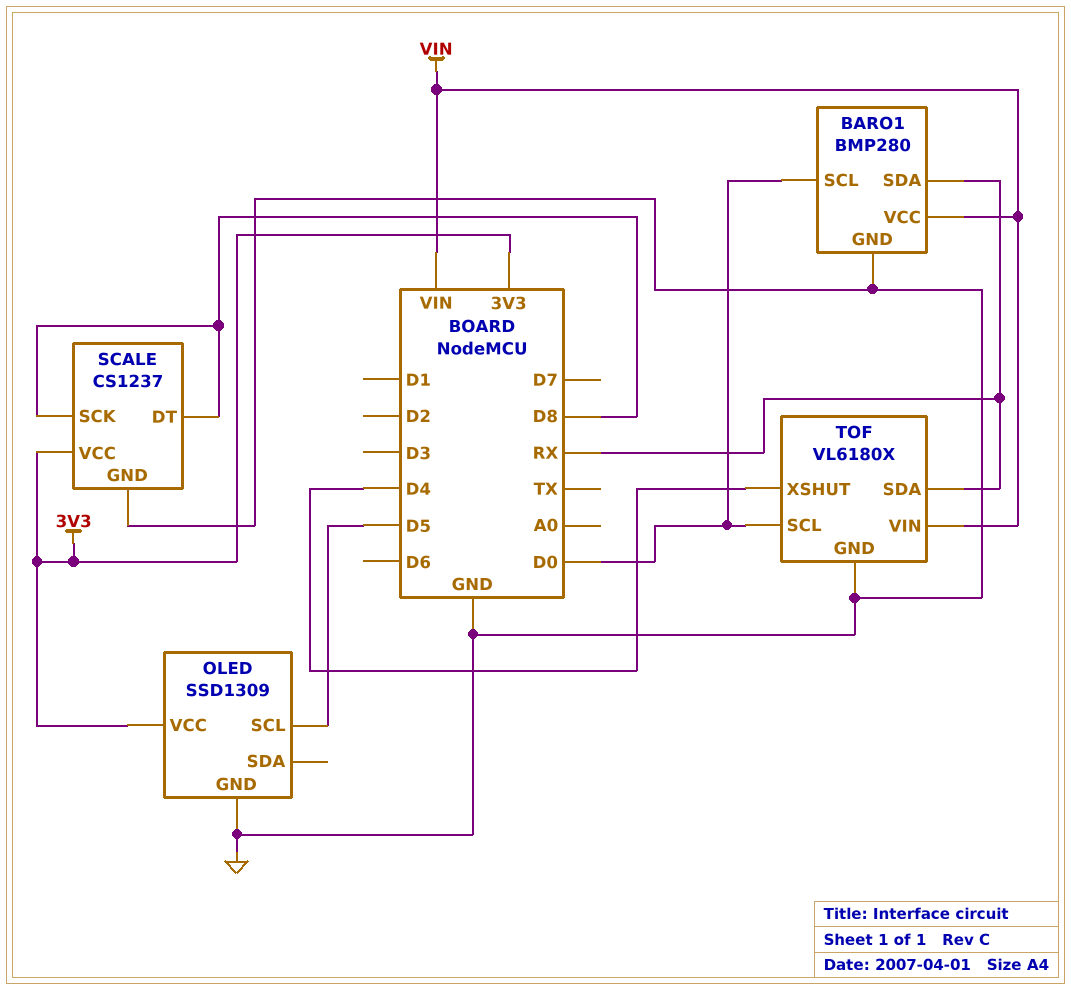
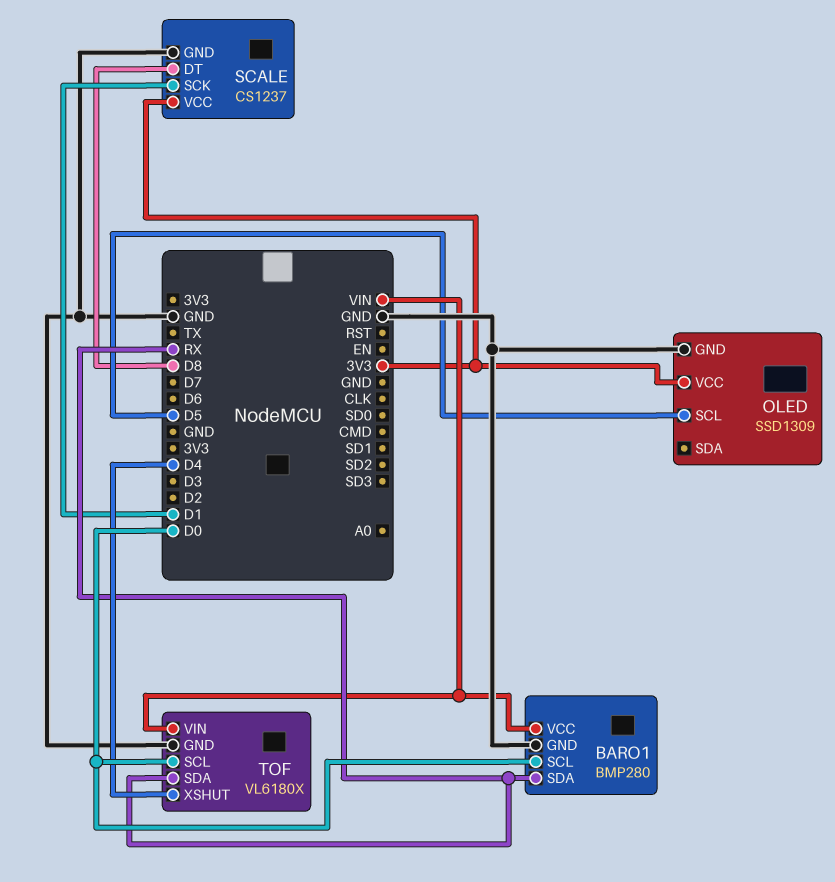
SCALE pin SCK: D8 -> D1

